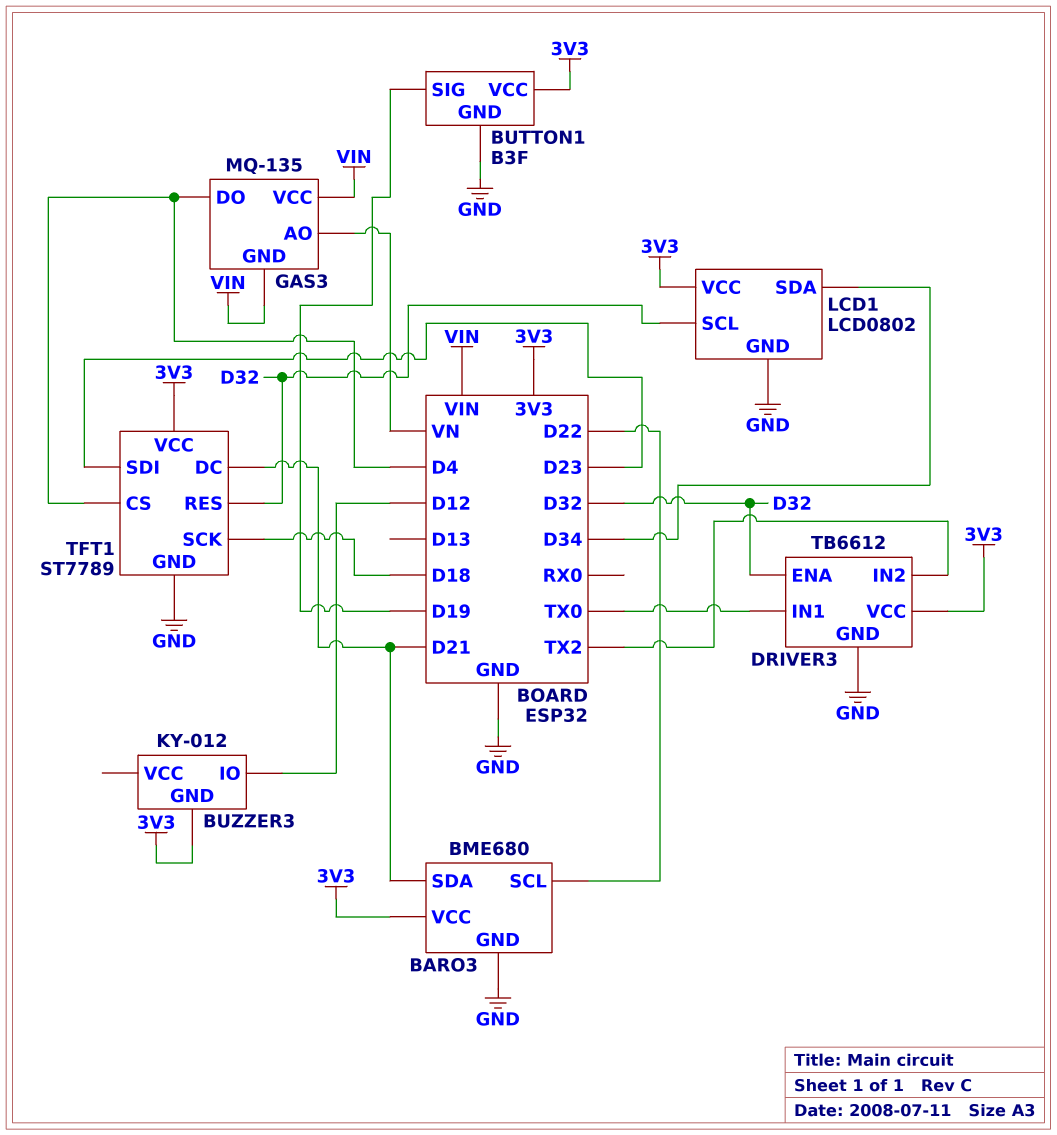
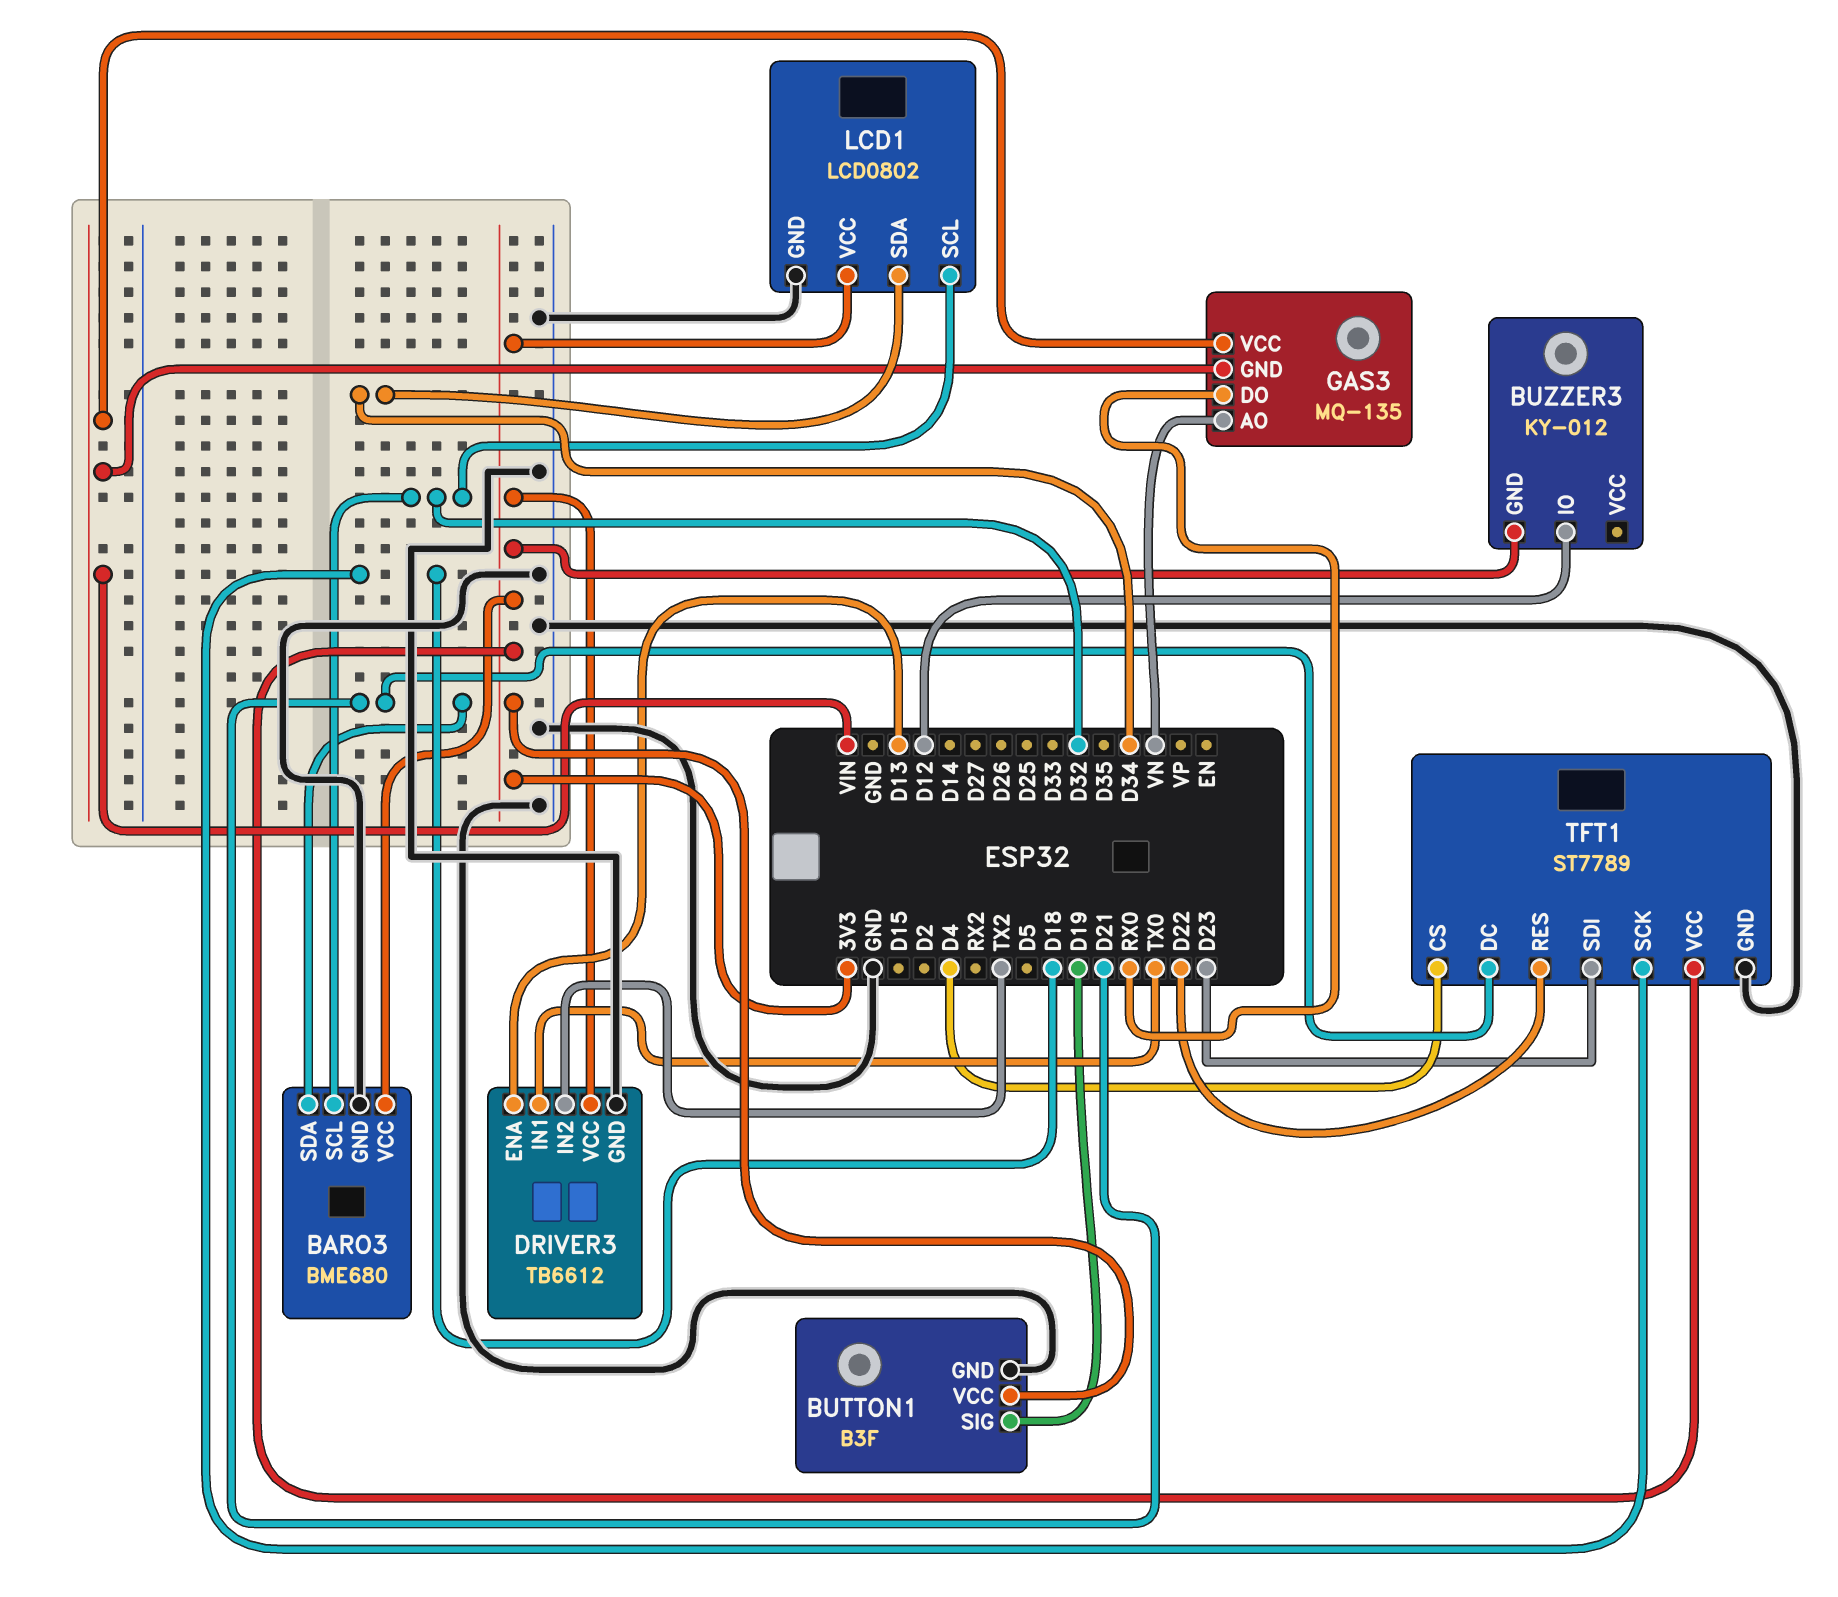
BARO3 pin SCL: D22 -> D32
DRIVER3 pin ENA: D32 -> D13
GAS3 pin DO: D4 -> RX0
TFT1 pin RES: D32 -> D22

